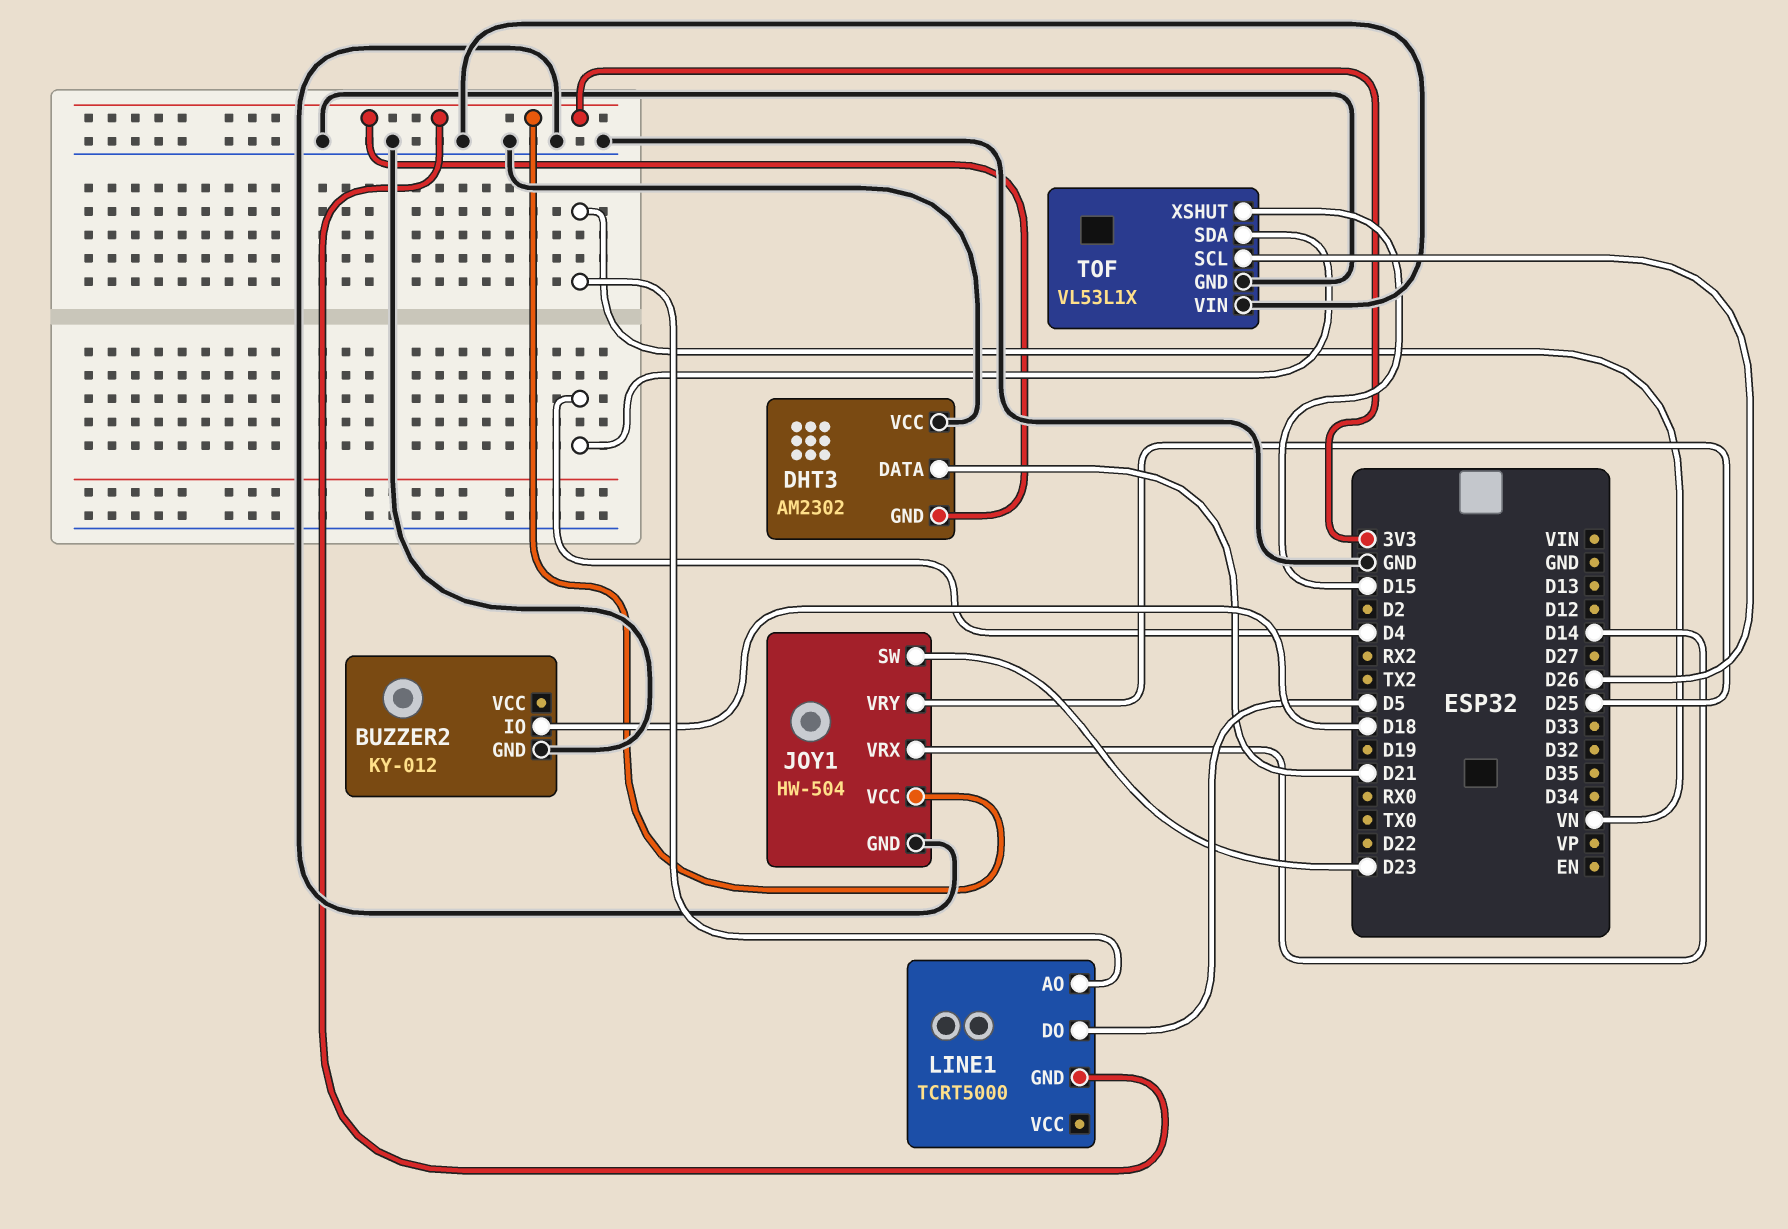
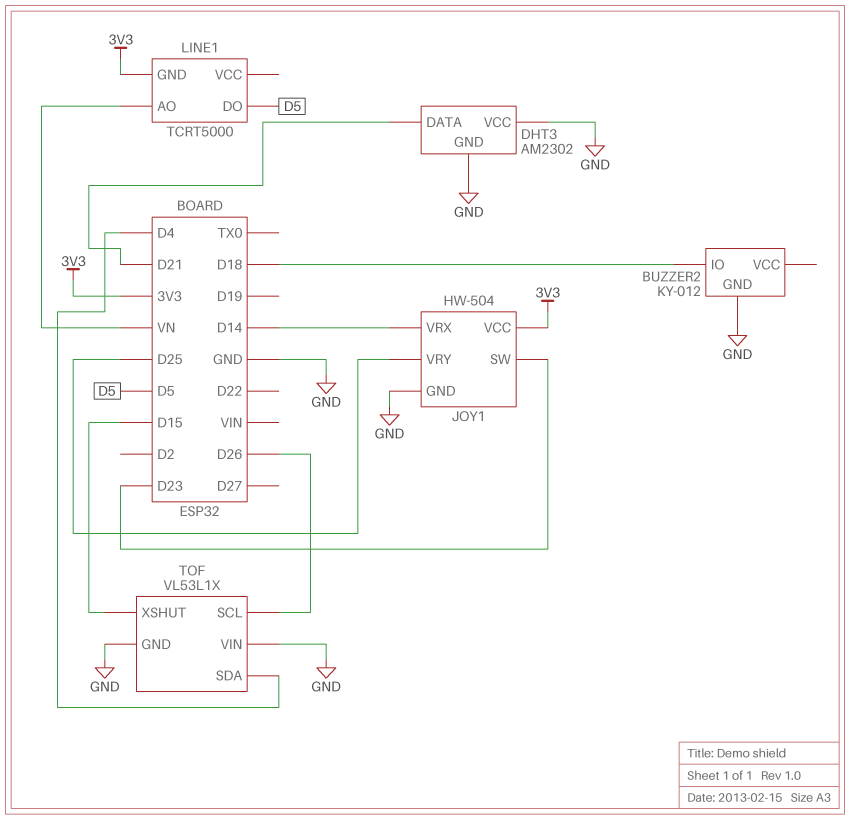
DHT3 pin GND: 3V3 -> GND

